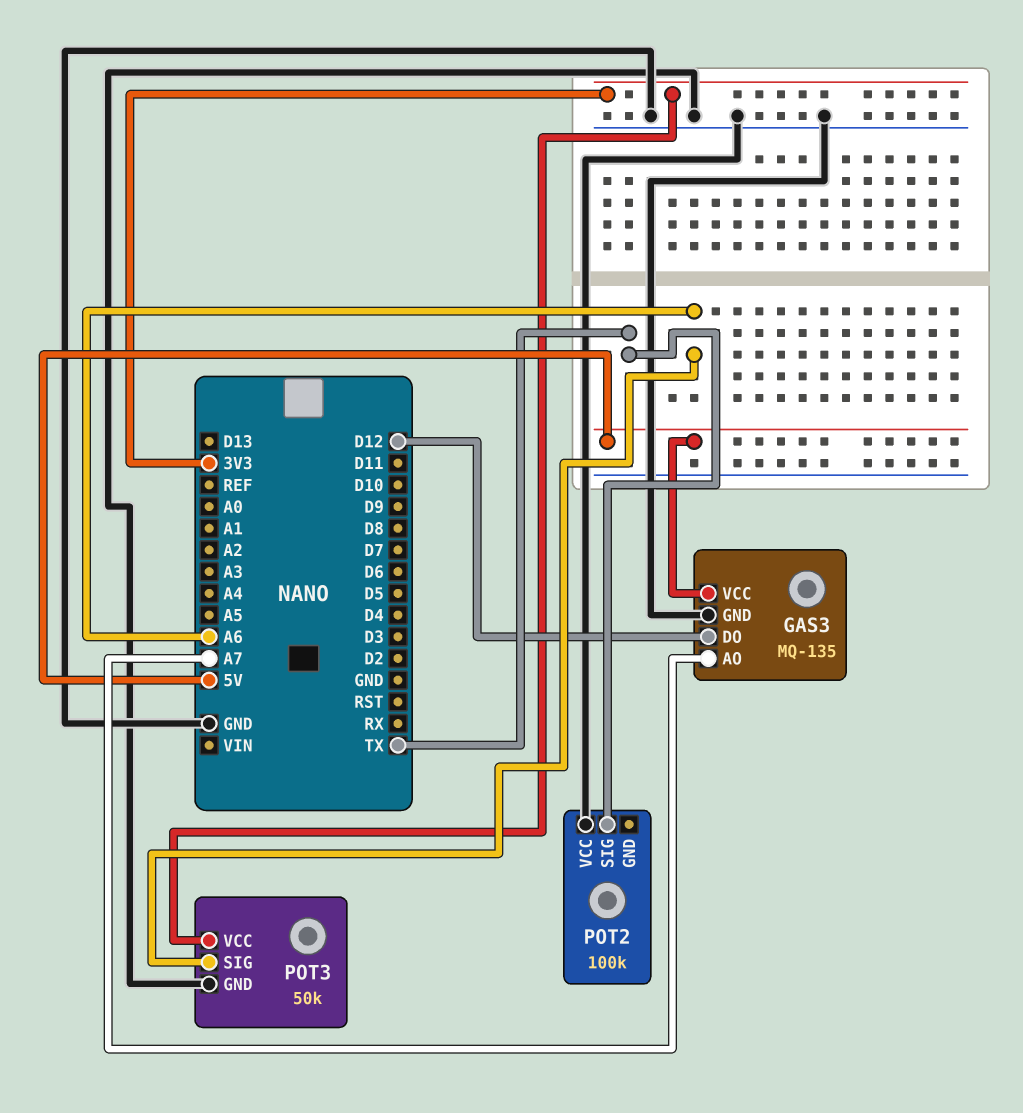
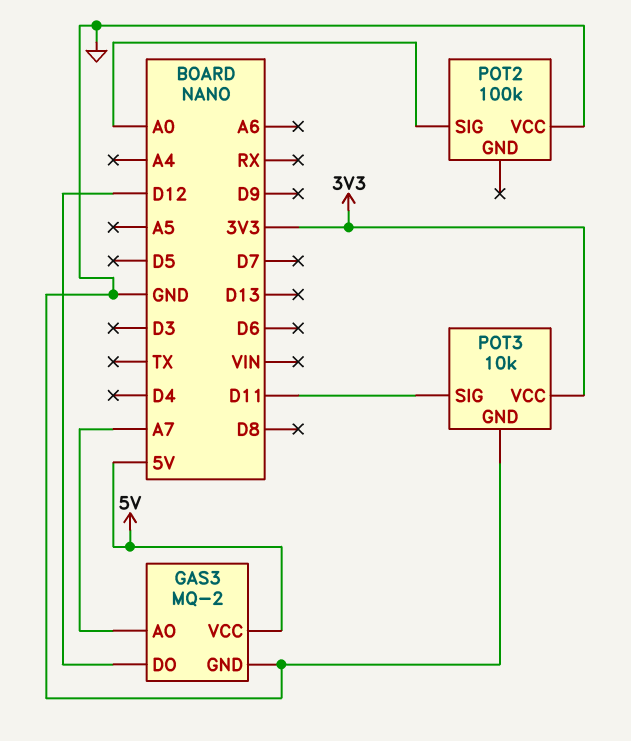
GAS3: MQ-135 -> MQ-2
POT2 pin SIG: TX -> A0
POT3: 50k -> 10k
POT3 pin SIG: A6 -> D11

